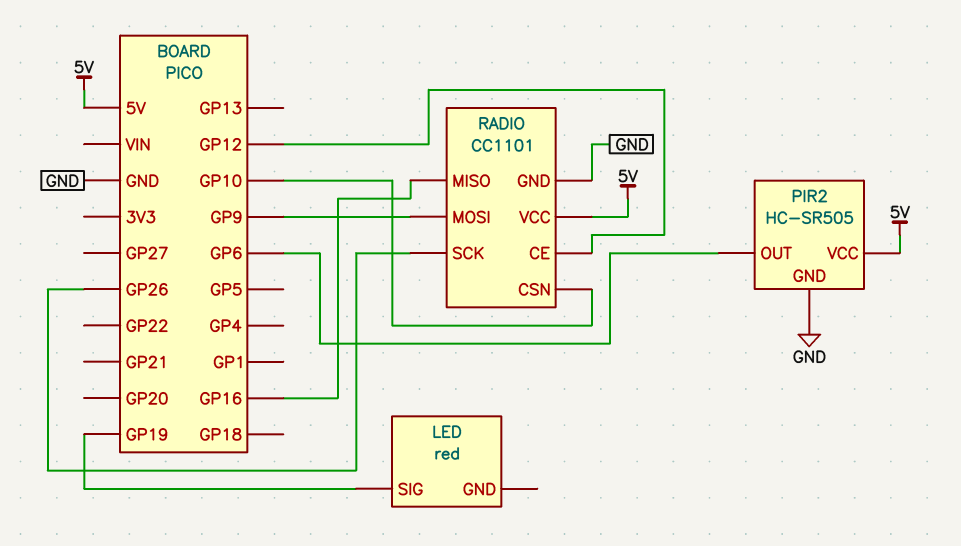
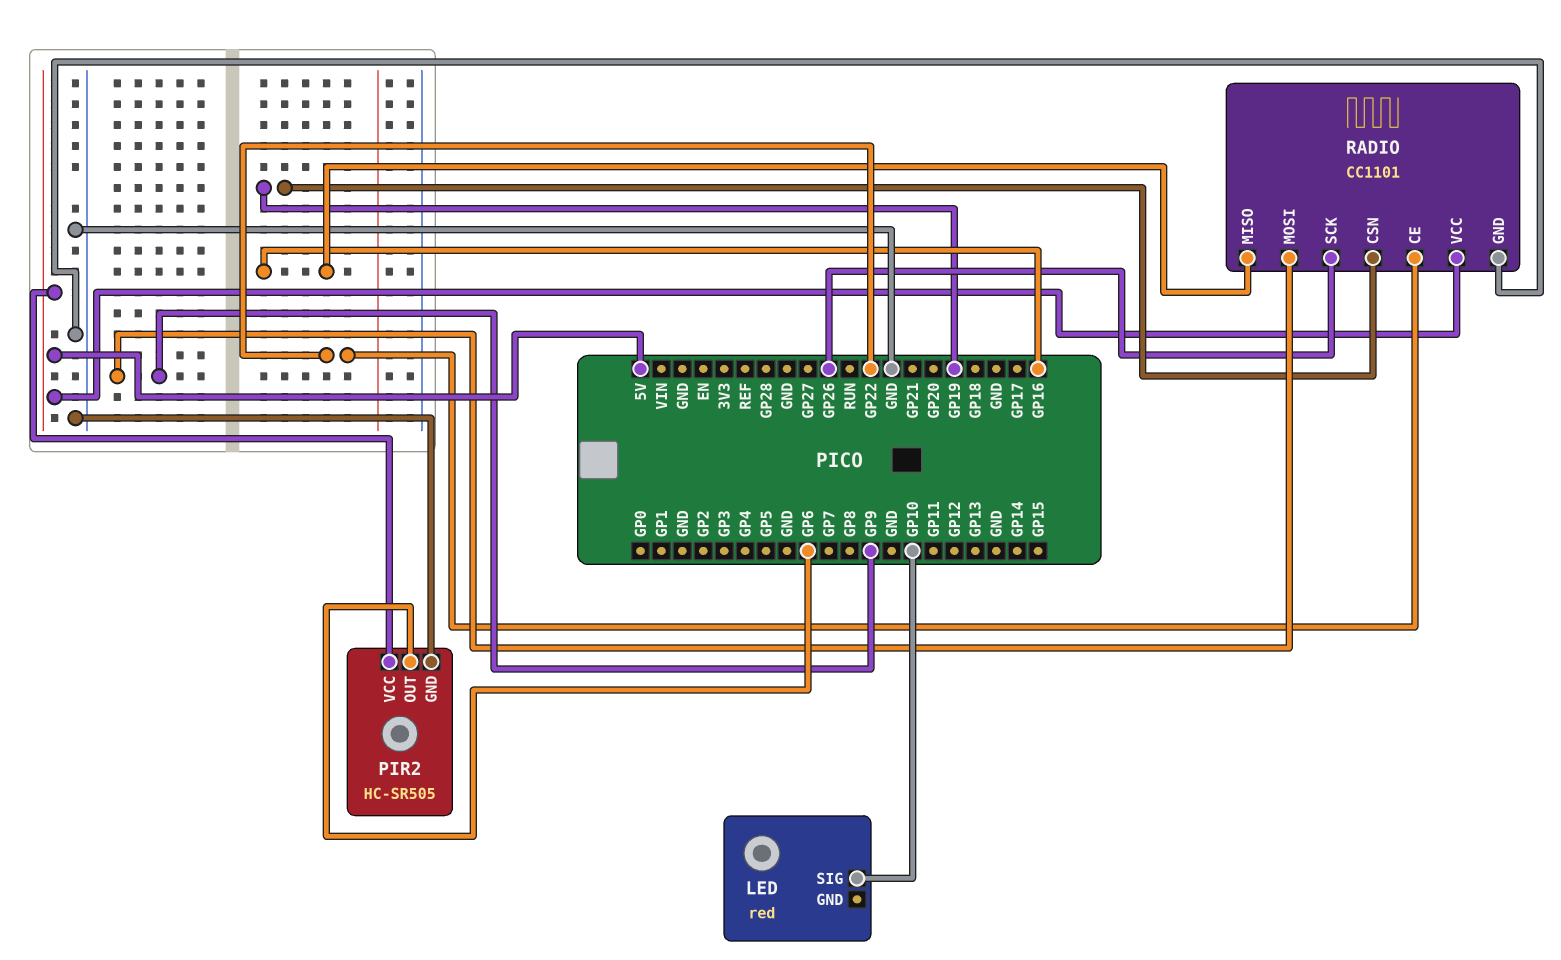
LED pin SIG: GP19 -> GP10
RADIO pin CE: GP12 -> GP22
RADIO pin CSN: GP10 -> GP19

